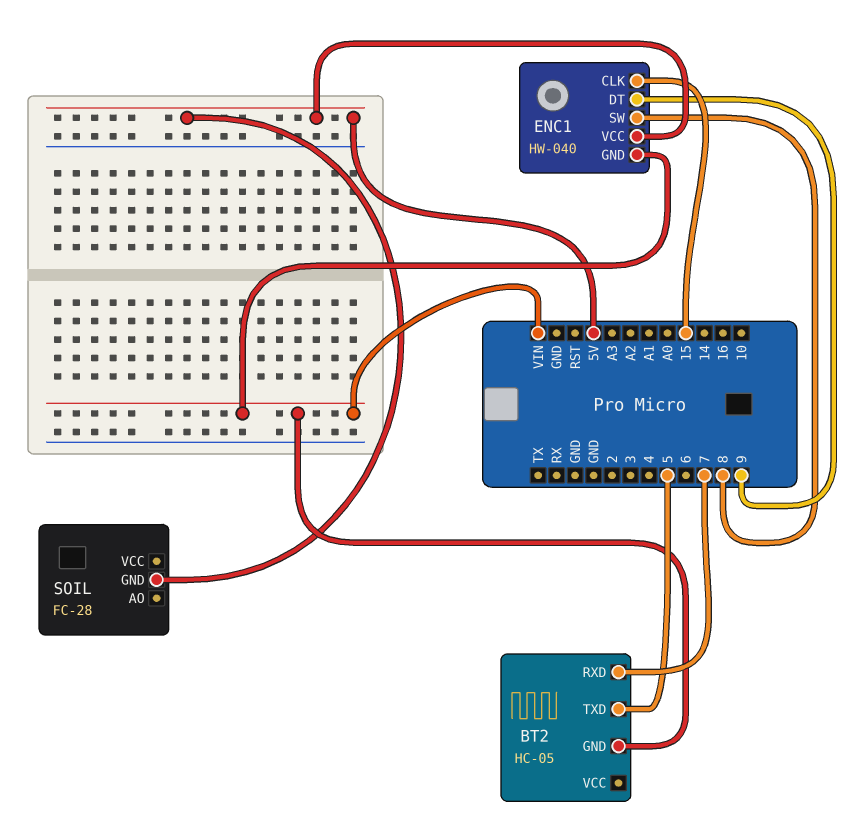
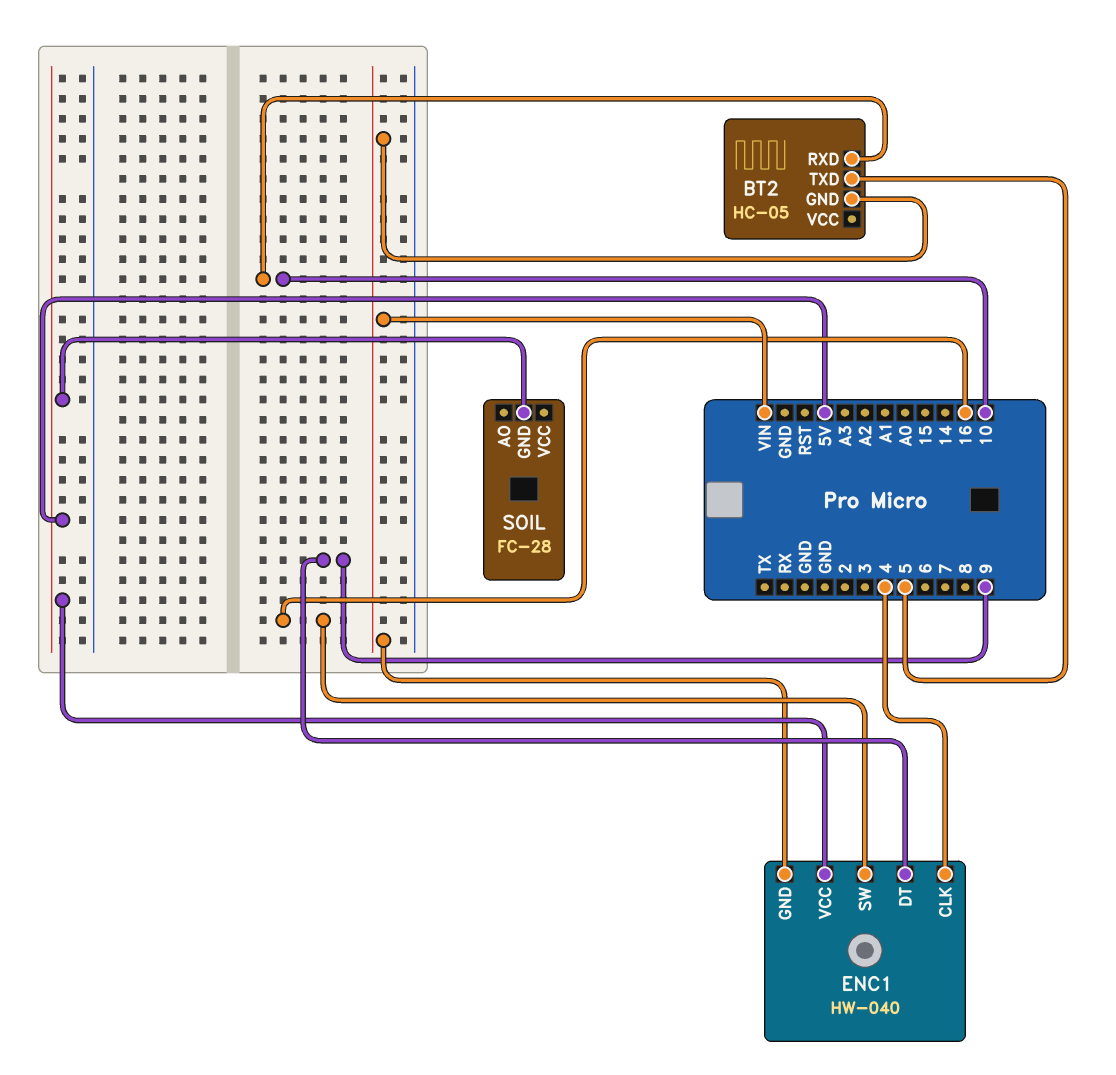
BT2 pin RXD: 7 -> 10
ENC1 pin CLK: 15 -> 4
ENC1 pin SW: 8 -> 16

